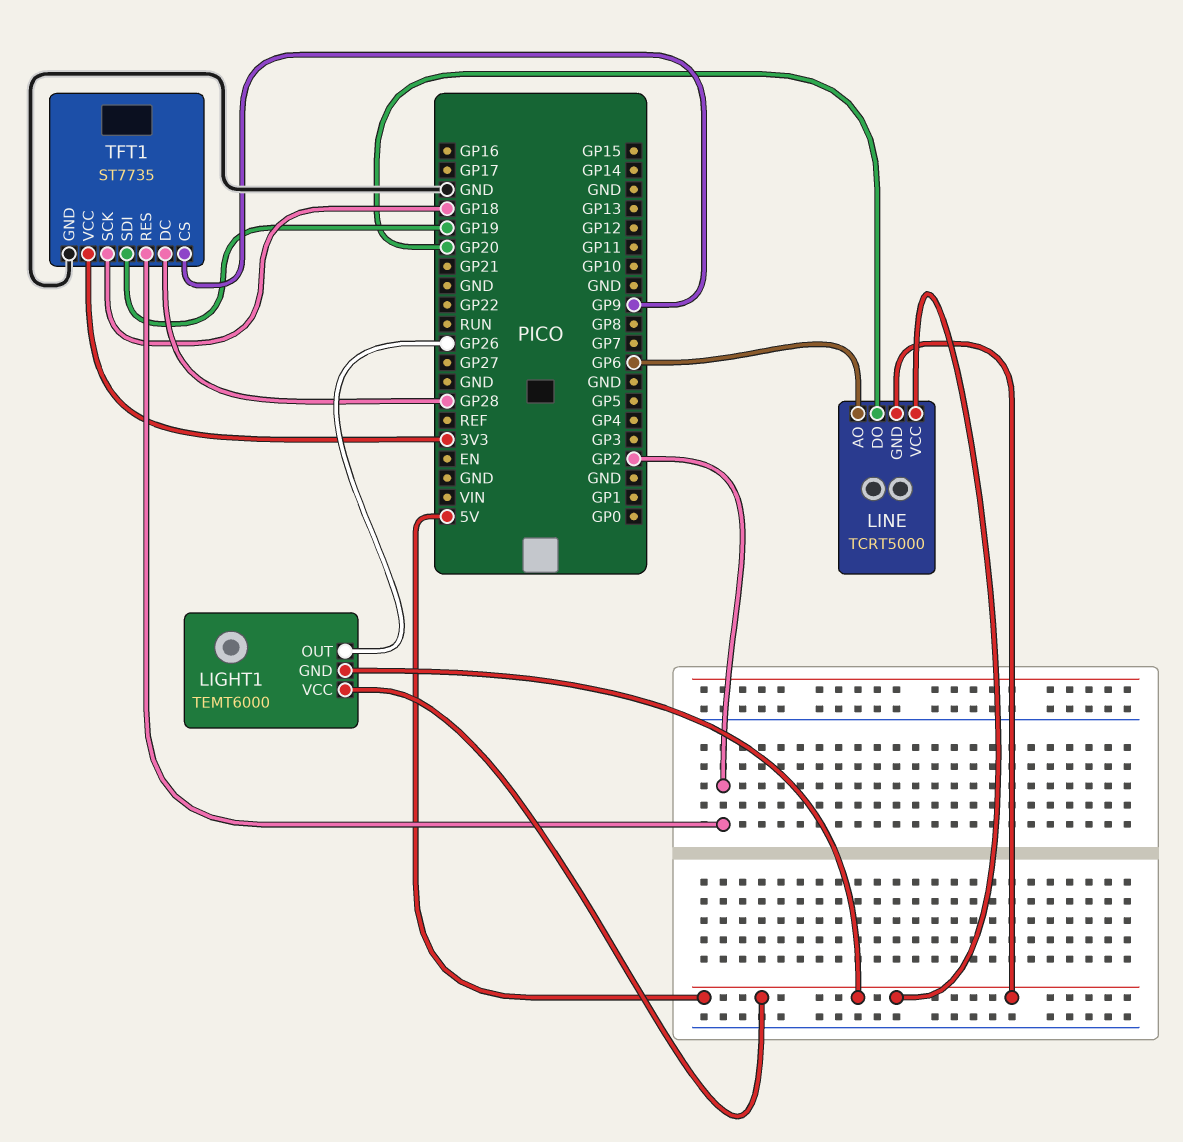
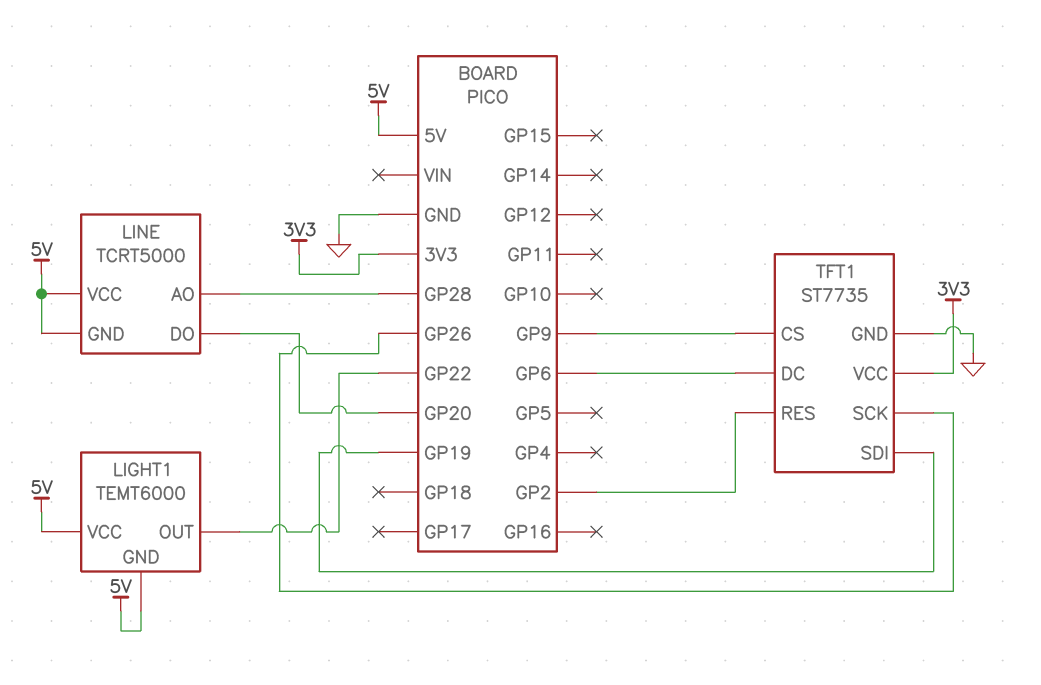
LIGHT1 pin OUT: GP26 -> GP22
LINE pin AO: GP6 -> GP28
TFT1 pin DC: GP28 -> GP6
TFT1 pin SCK: GP18 -> GP26

